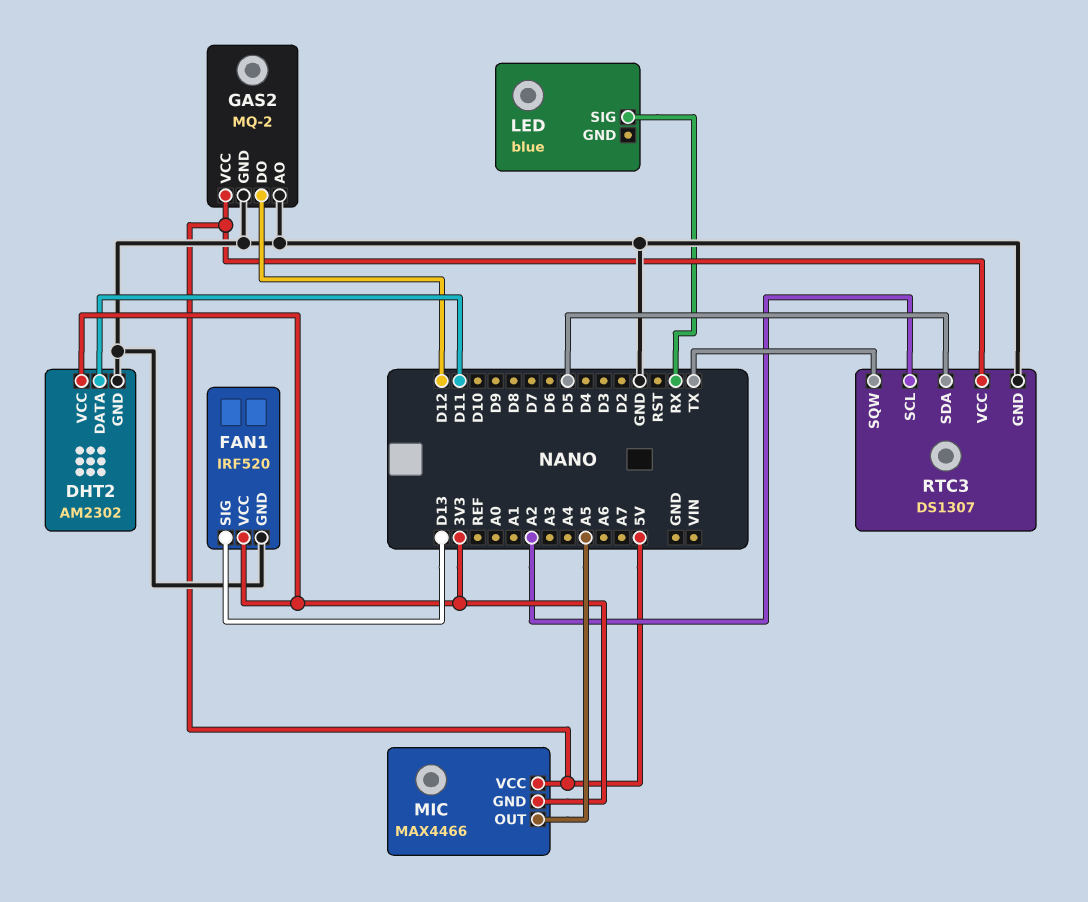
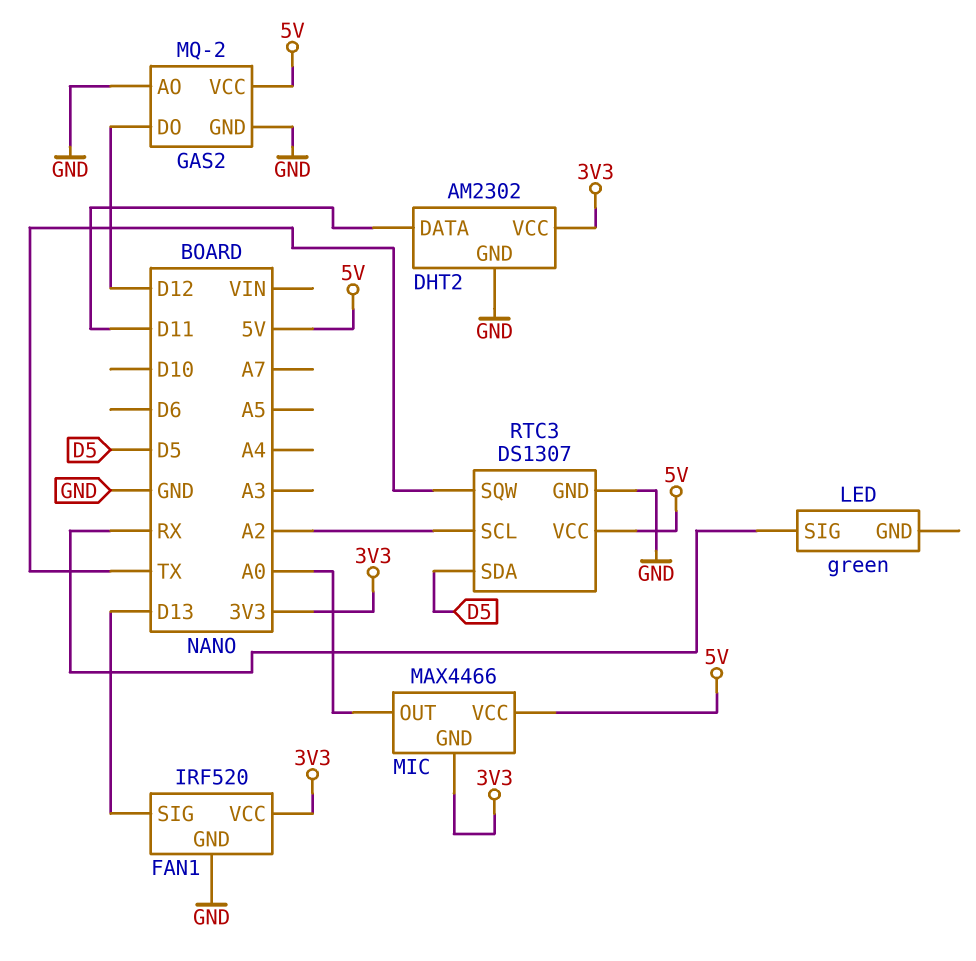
LED: blue -> green
MIC pin OUT: A5 -> A0

